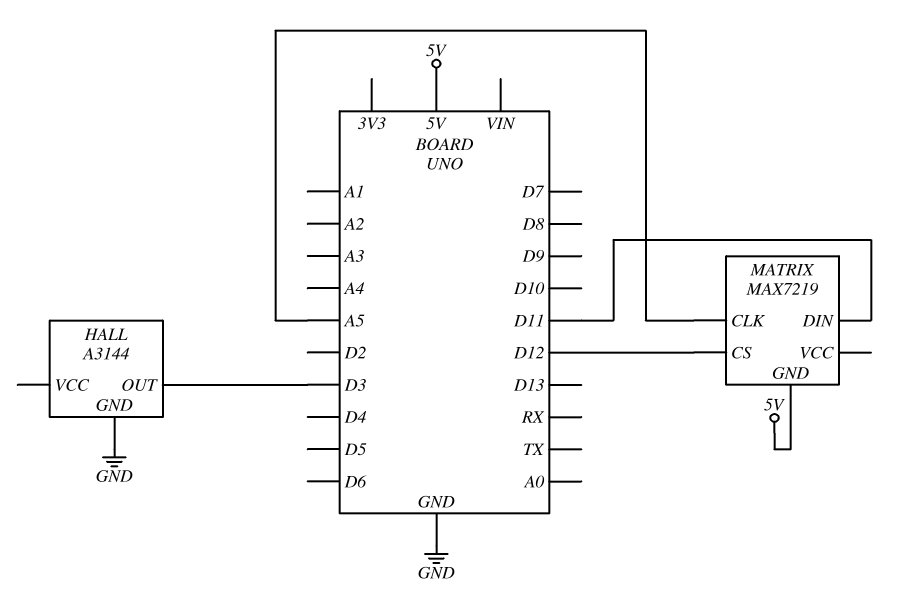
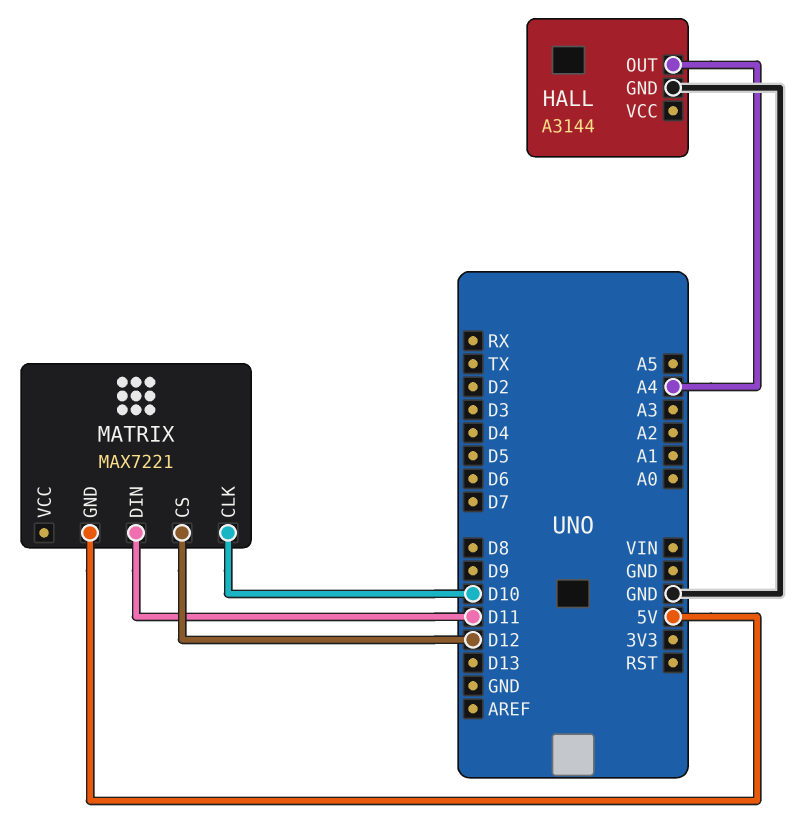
HALL pin OUT: D3 -> A4
MATRIX: MAX7219 -> MAX7221
MATRIX pin CLK: A5 -> D10

